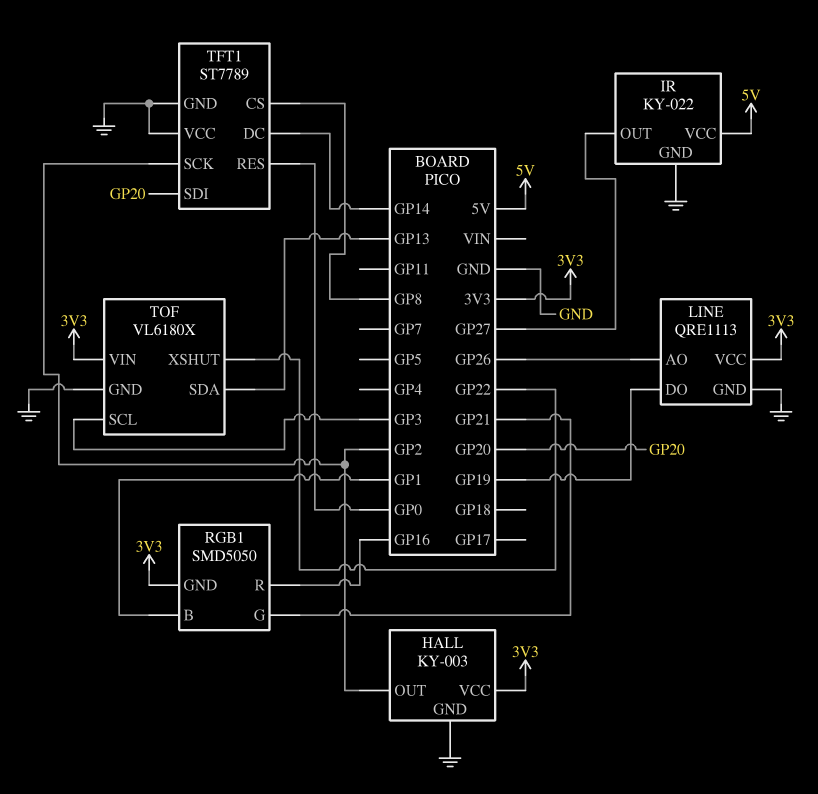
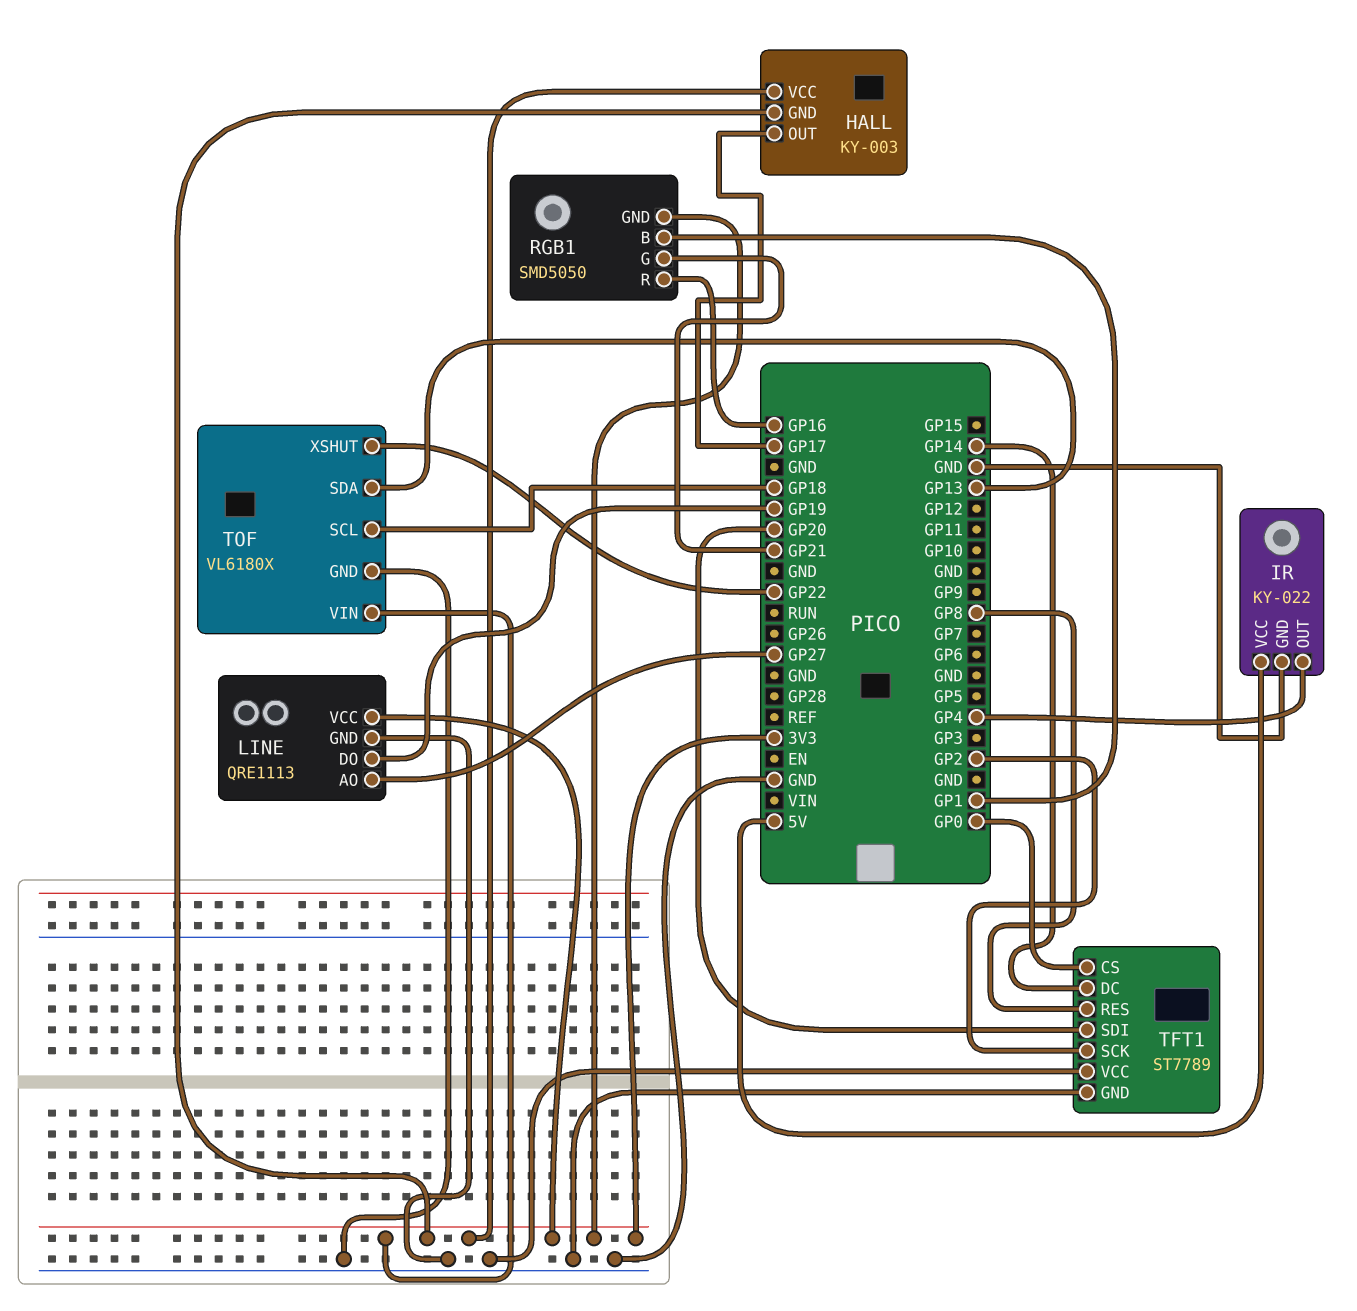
HALL pin GND: GND -> 3V3
HALL pin OUT: GP2 -> GP17
IR pin OUT: GP27 -> GP4
LINE pin AO: GP26 -> GP27
TFT1 pin CS: GP8 -> GP0
TFT1 pin RES: GP0 -> GP8
TOF pin SCL: GP3 -> GP18

